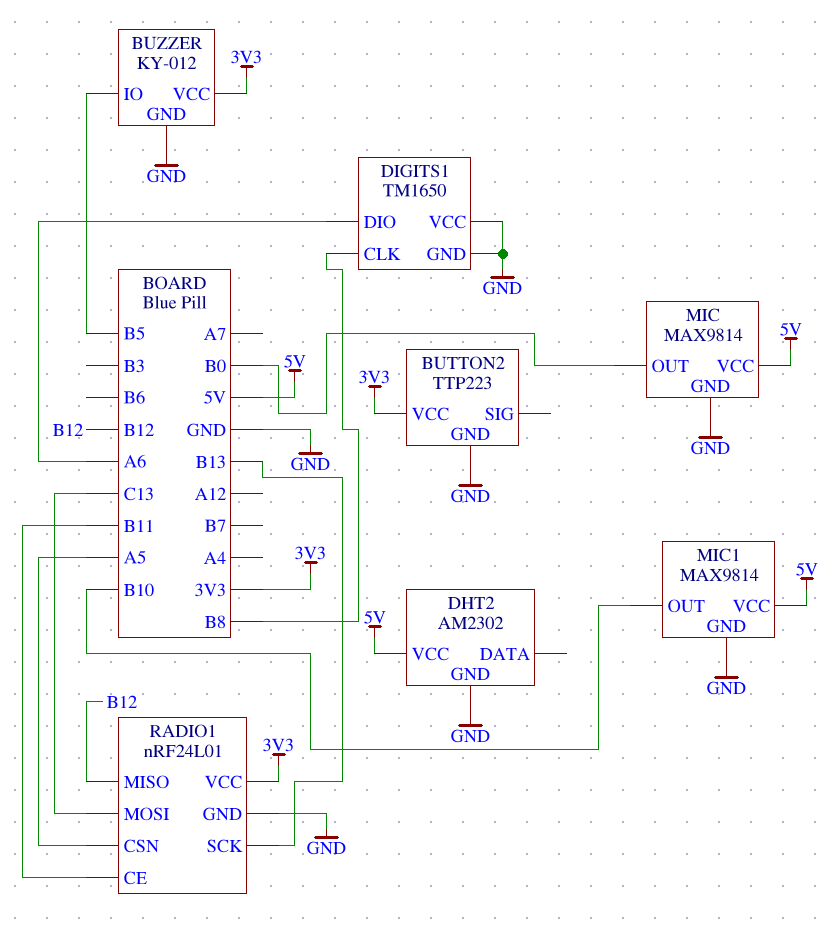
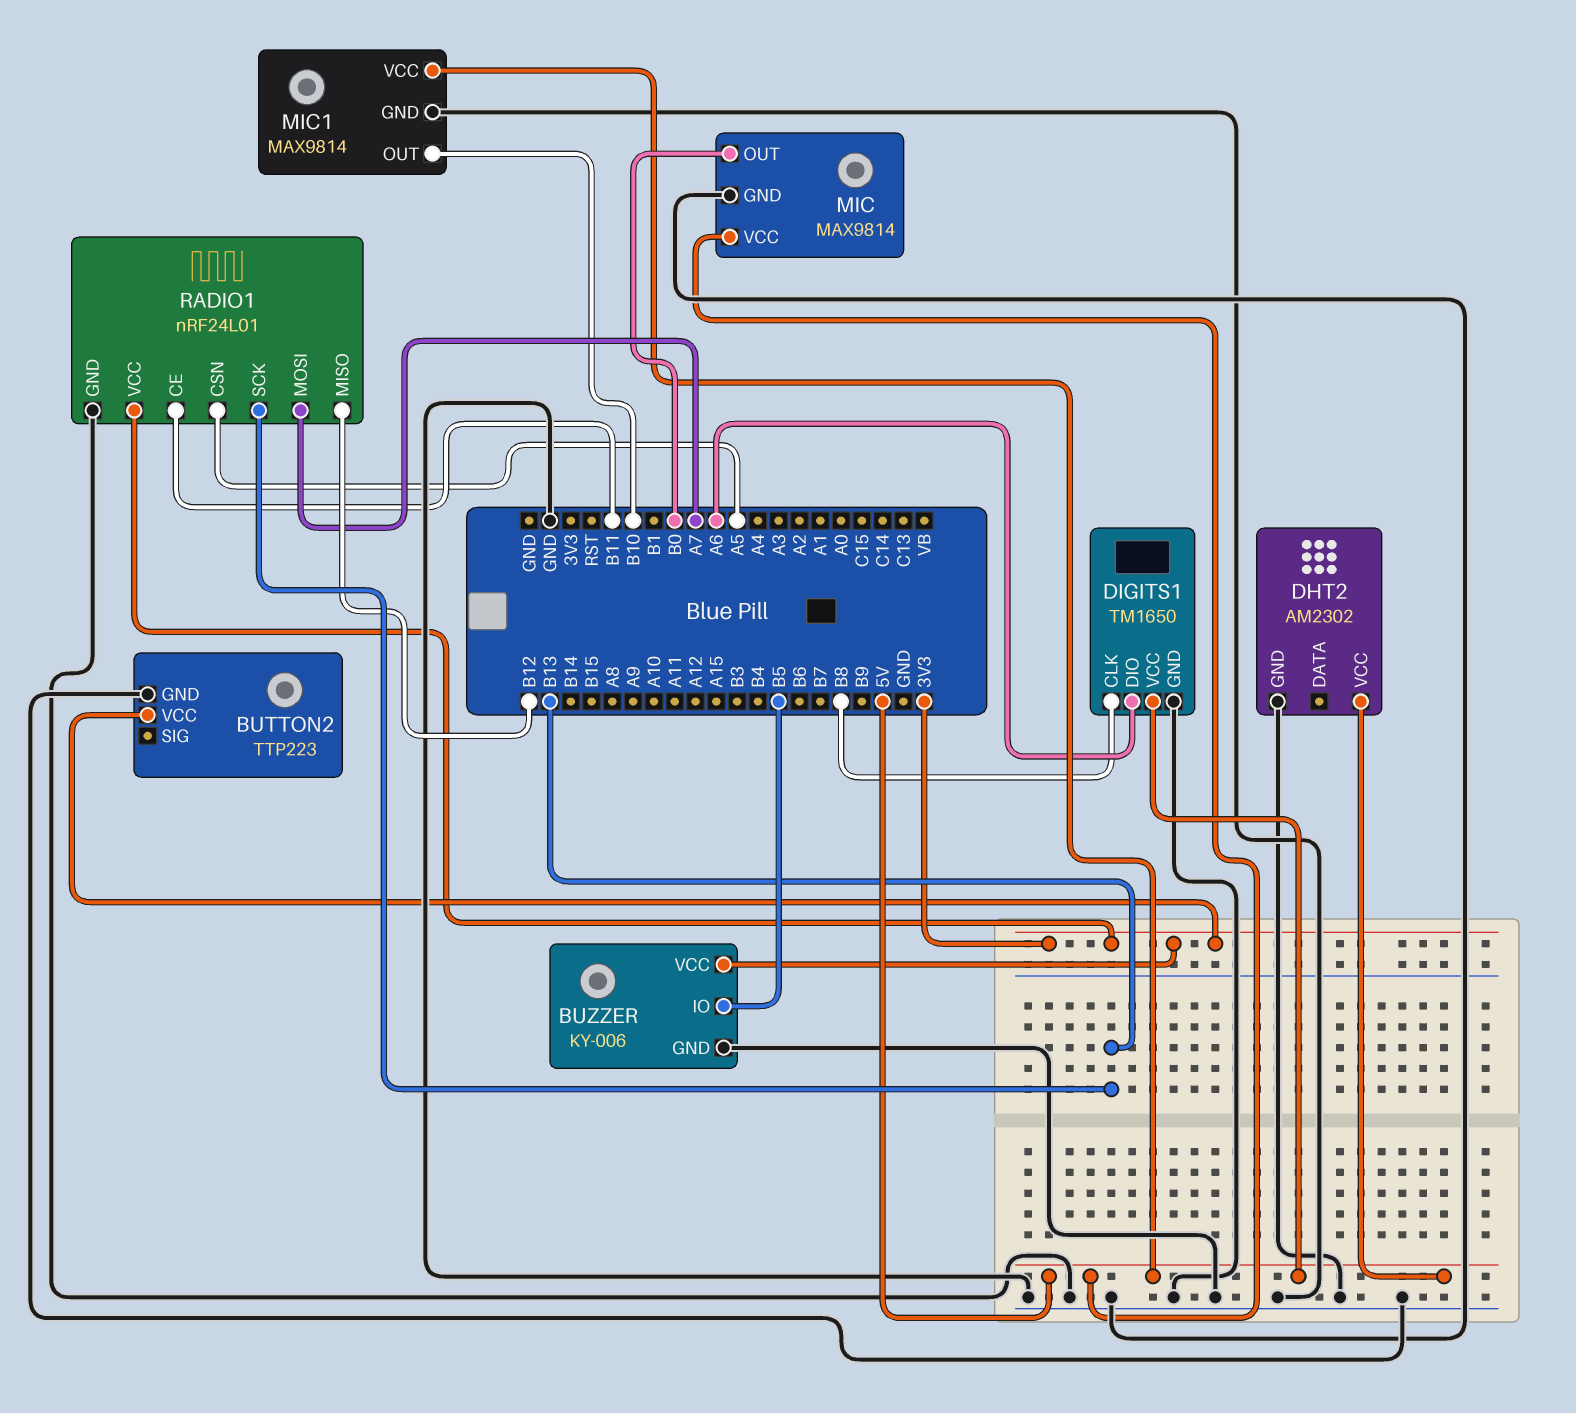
BUZZER: KY-012 -> KY-006
DIGITS1 pin VCC: GND -> 5V
RADIO1 pin MOSI: C13 -> A7

